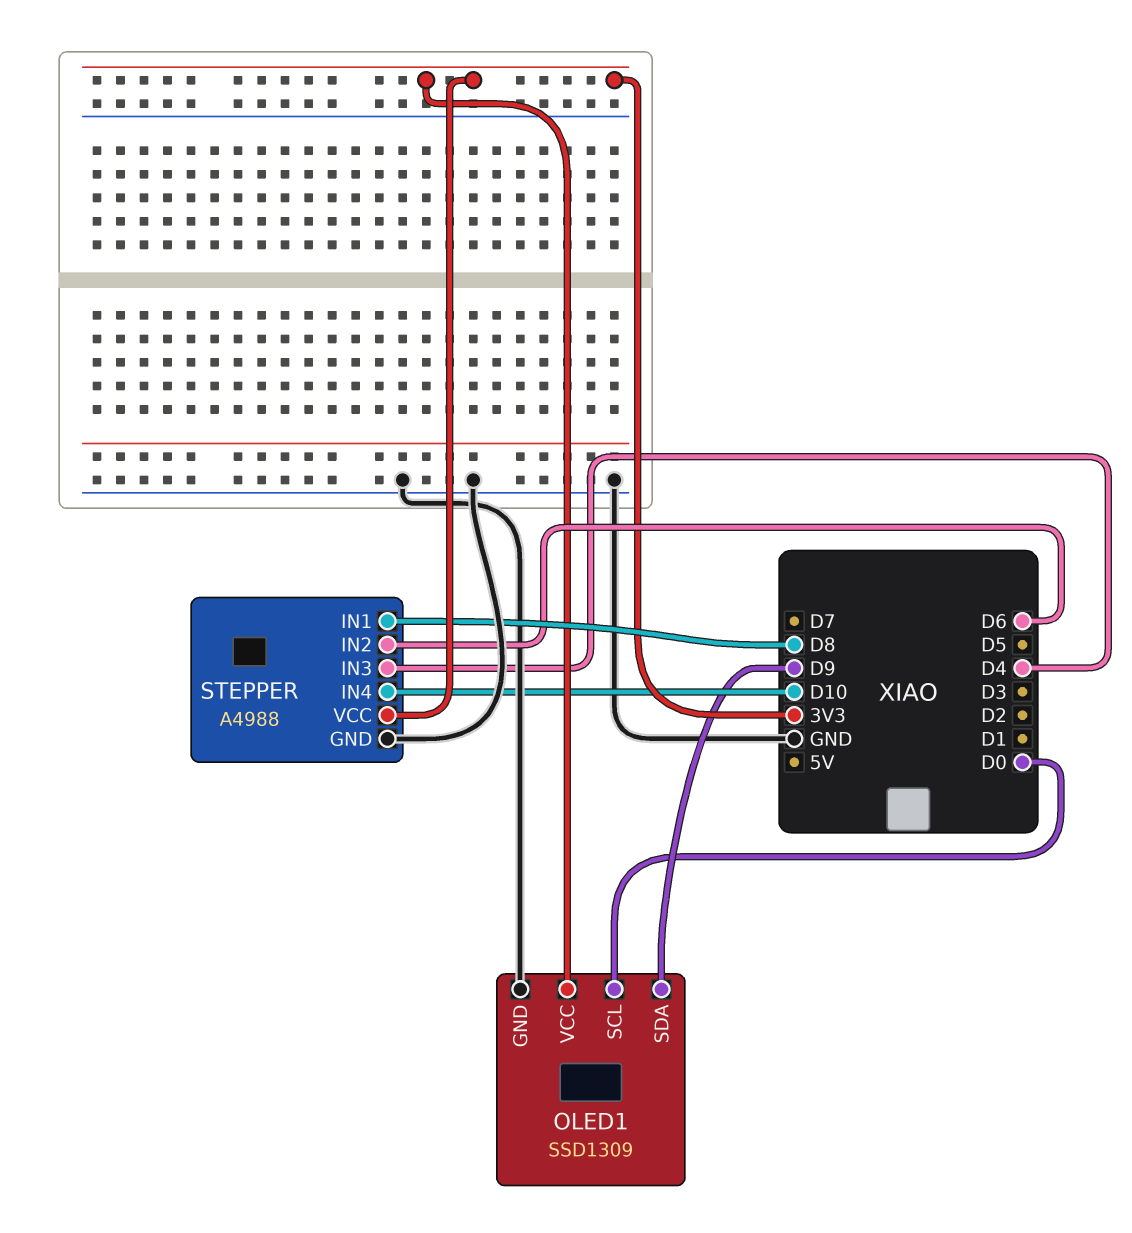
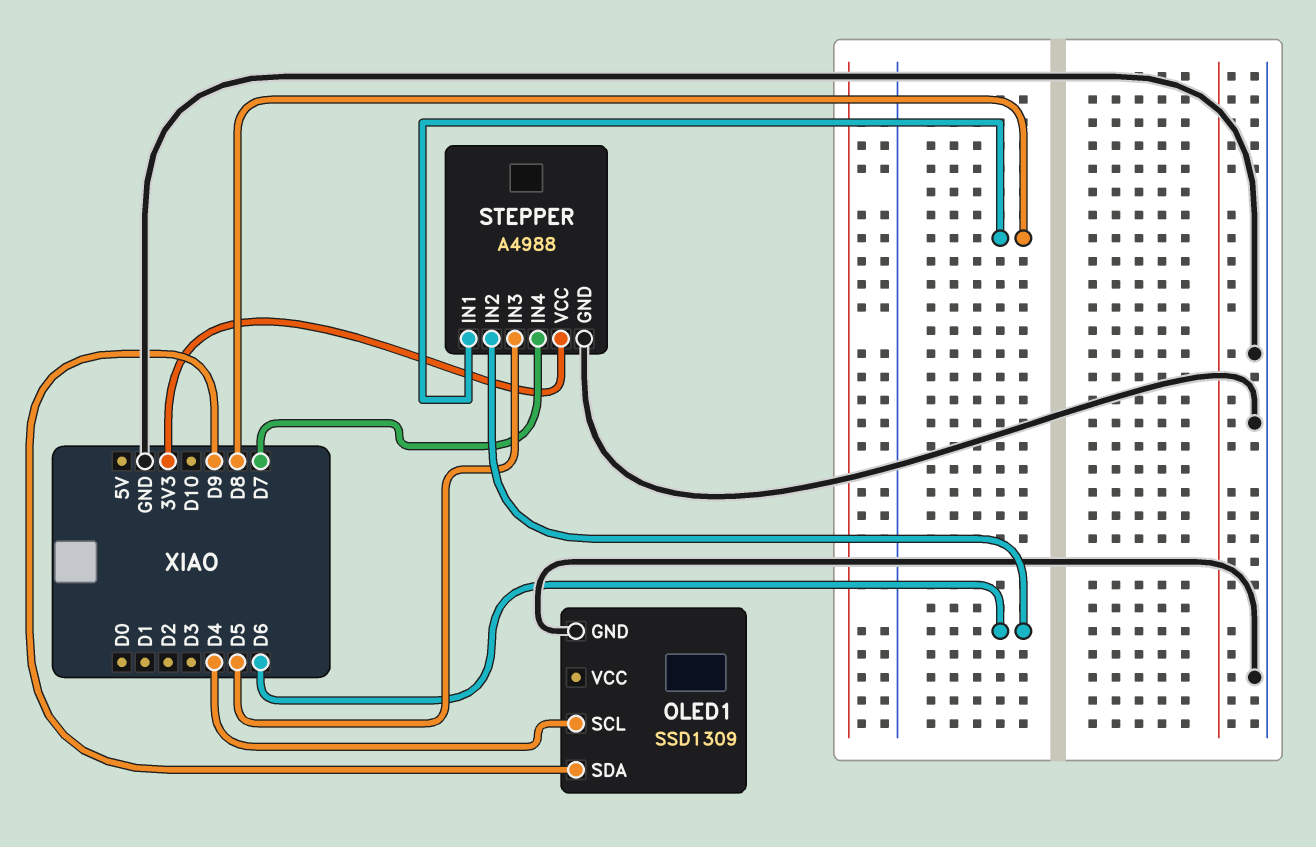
OLED1 pin SCL: D0 -> D4
OLED1 pin VCC: 3V3 -> none
STEPPER pin IN3: D4 -> D5
STEPPER pin IN4: D10 -> D7

